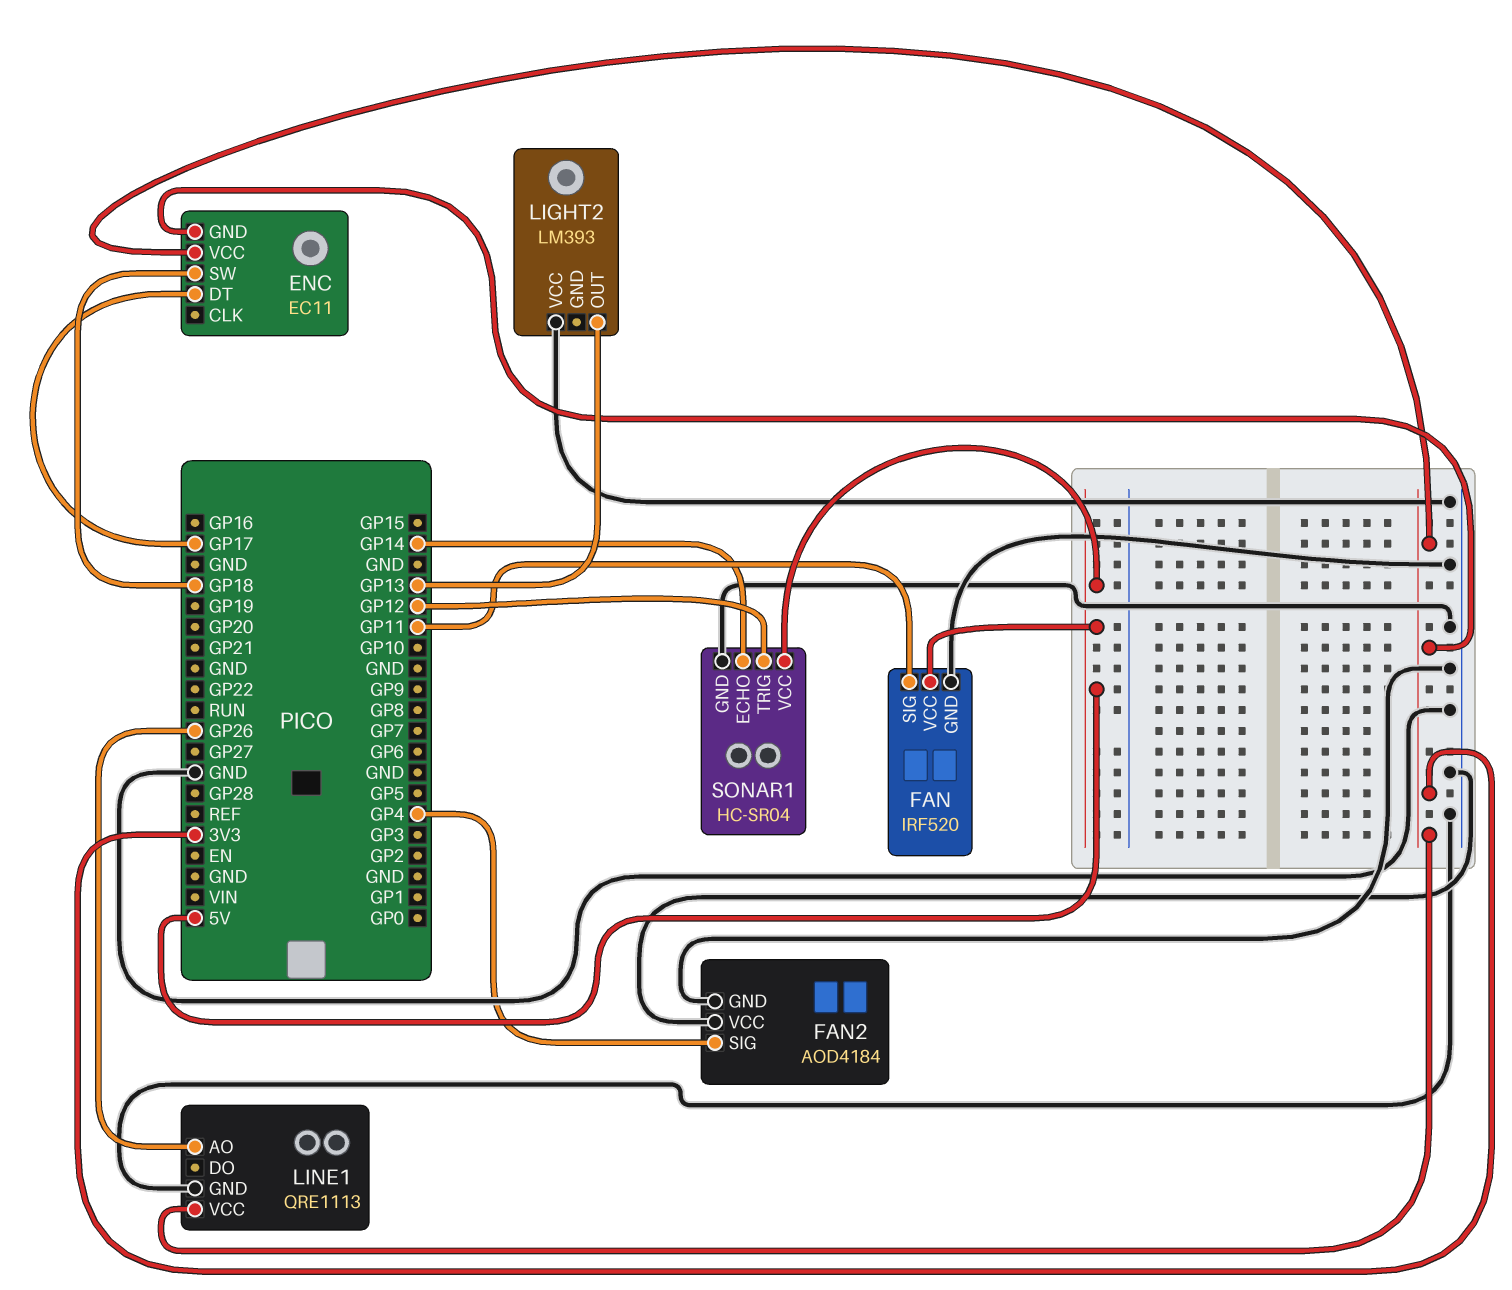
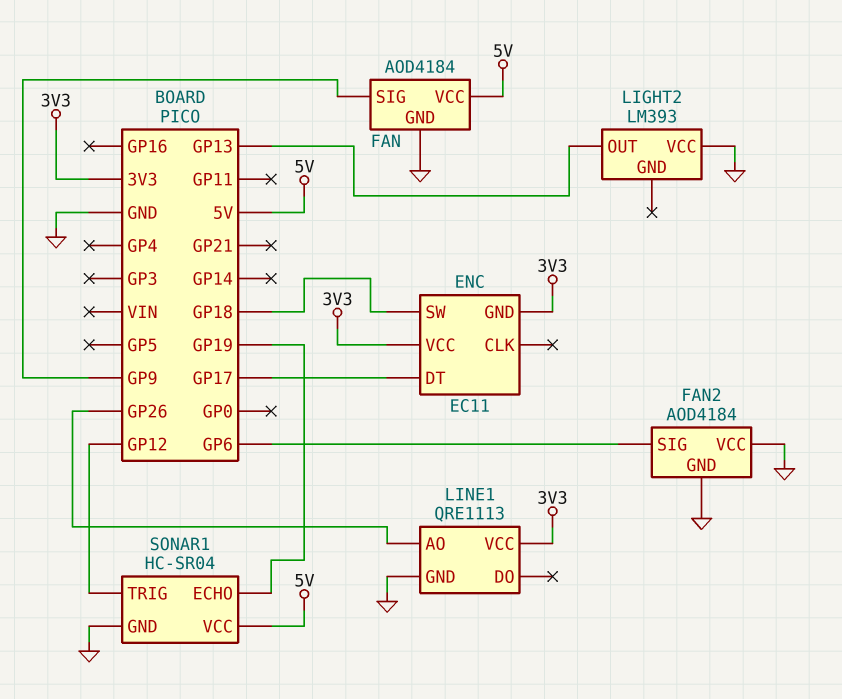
FAN: IRF520 -> AOD4184
FAN pin SIG: GP11 -> GP9
FAN2 pin SIG: GP4 -> GP6
SONAR1 pin ECHO: GP14 -> GP19

